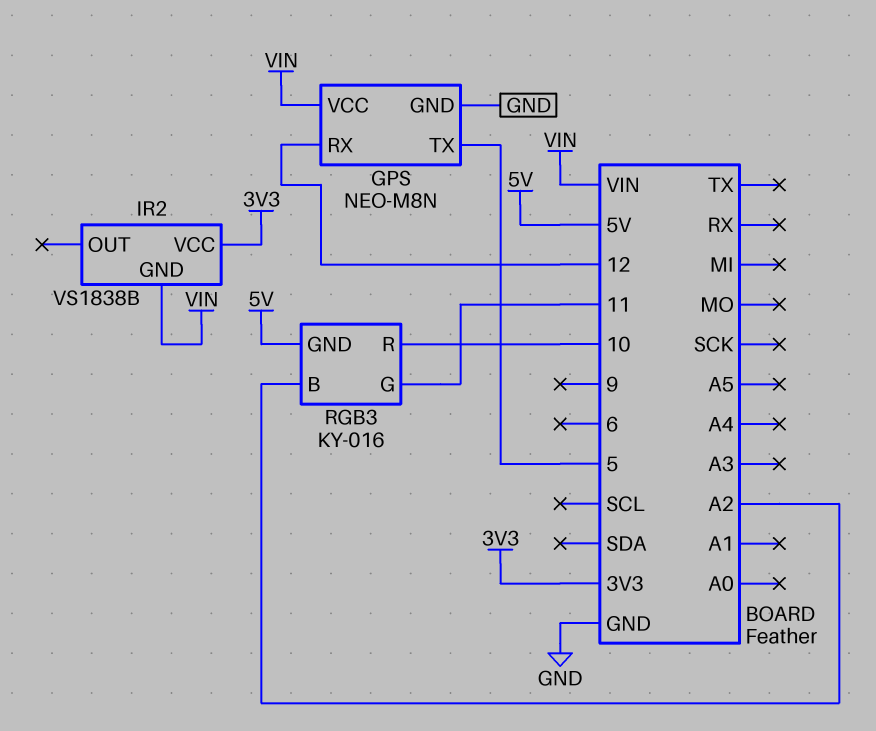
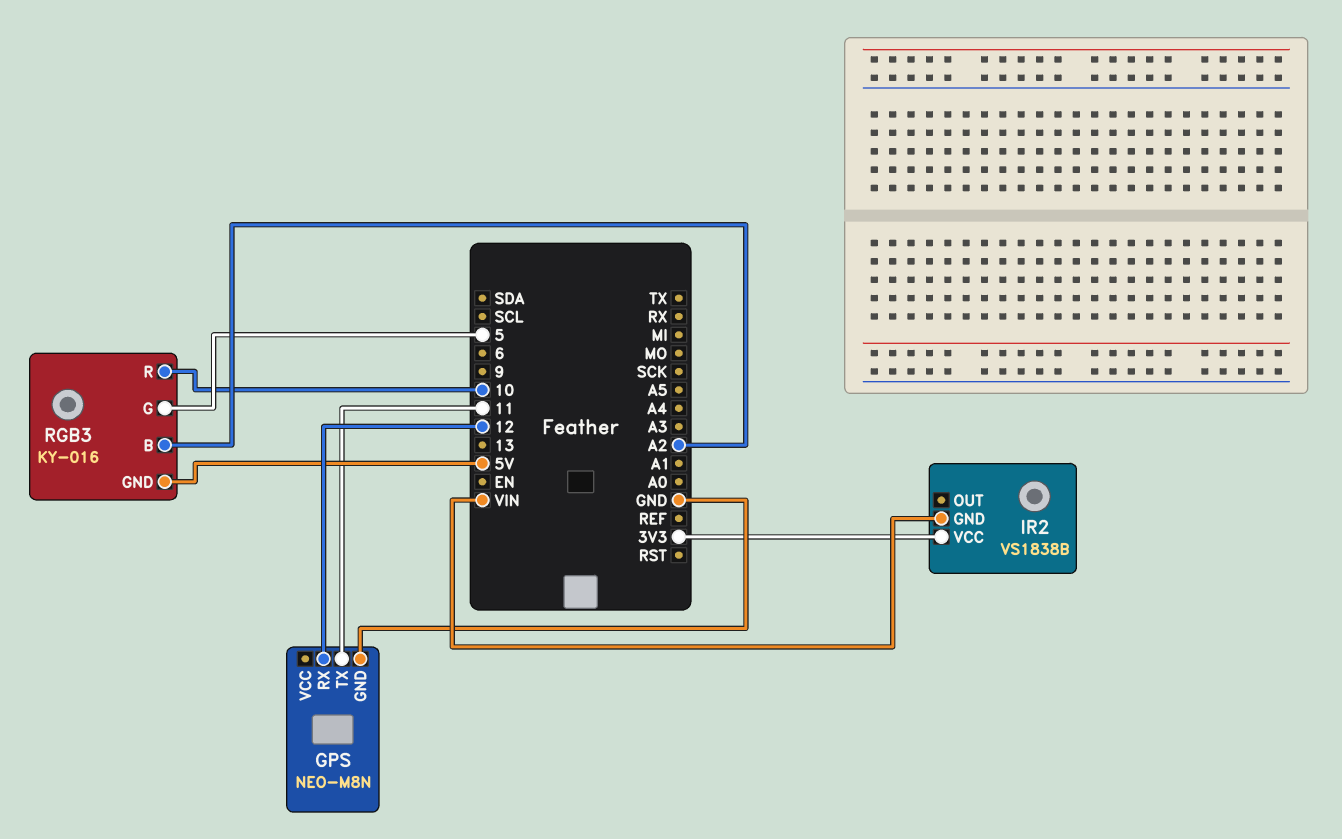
GPS pin TX: 5 -> 11
GPS pin VCC: VIN -> none
RGB3 pin G: 11 -> 5

